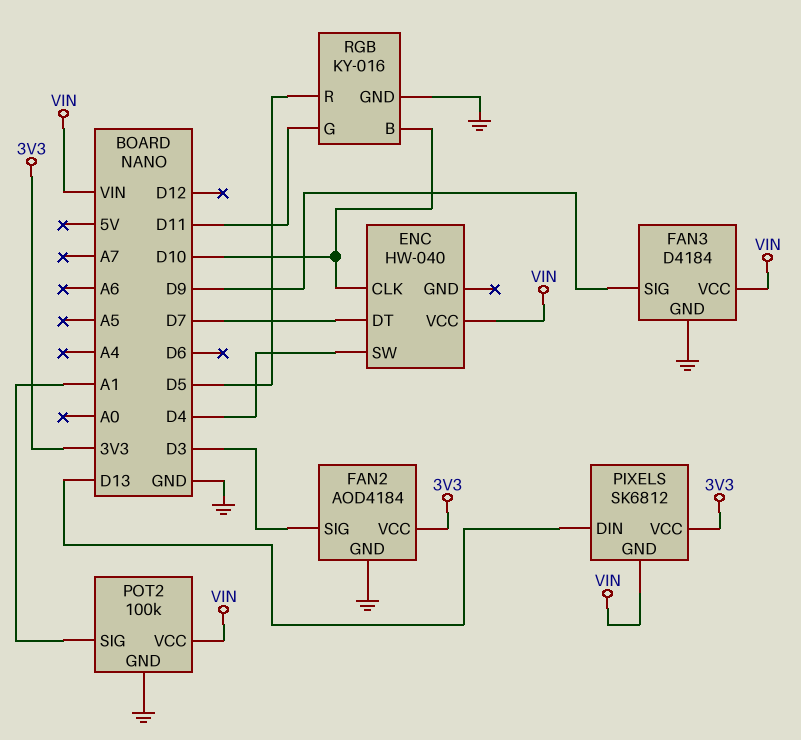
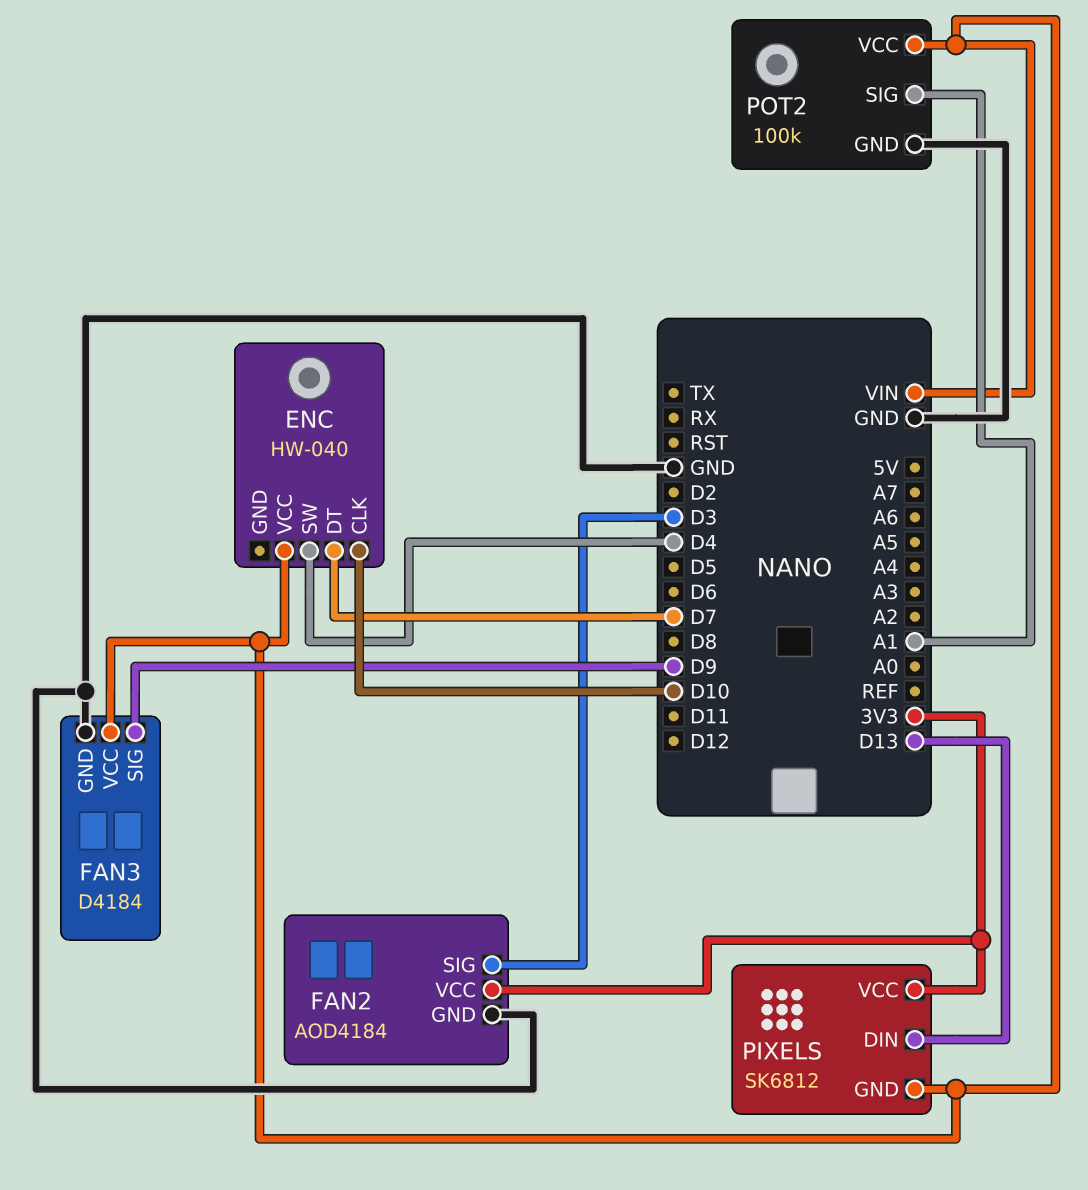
RGB: KY-016 -> none
RGB pin B: D10 -> none
RGB pin G: D11 -> none
RGB pin GND: GND -> none
RGB pin R: D5 -> none

